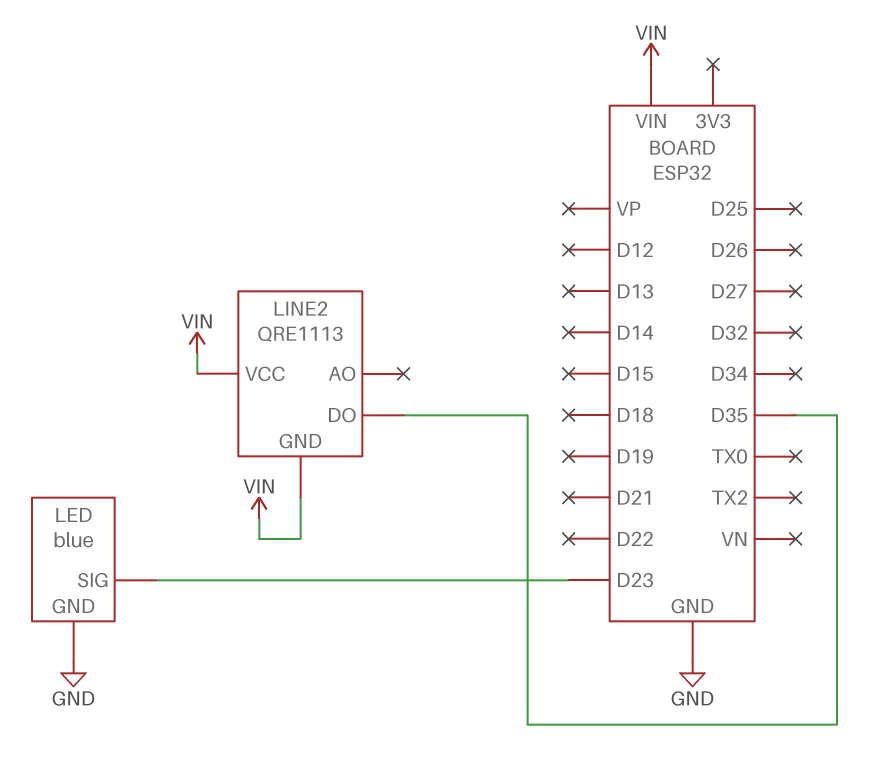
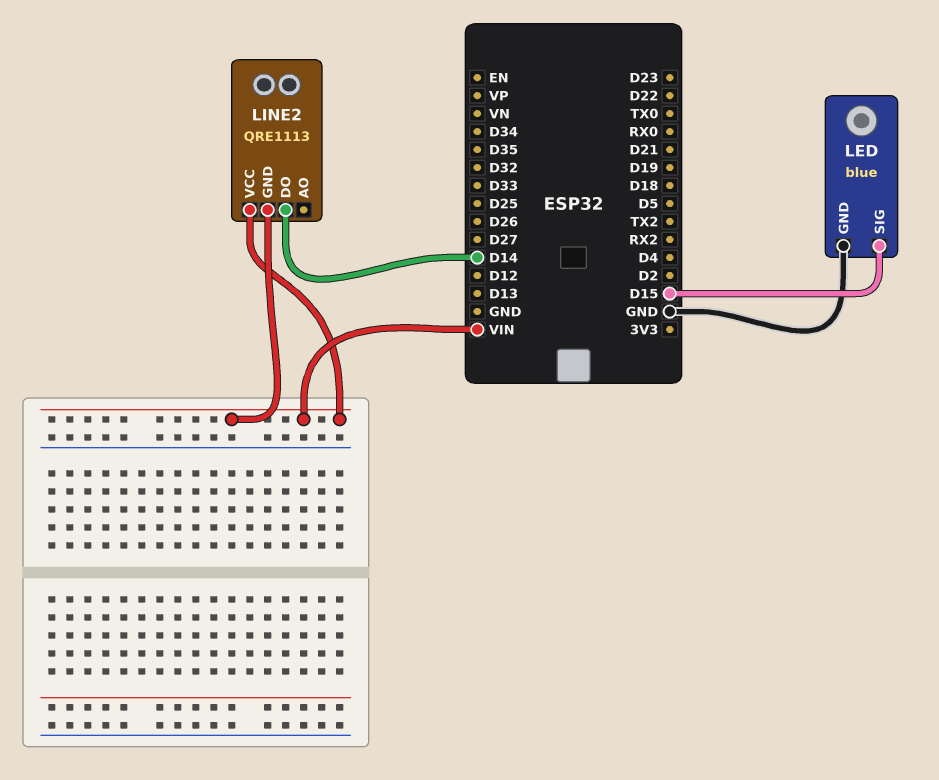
LED pin SIG: D23 -> D15
LINE2 pin DO: D35 -> D14

